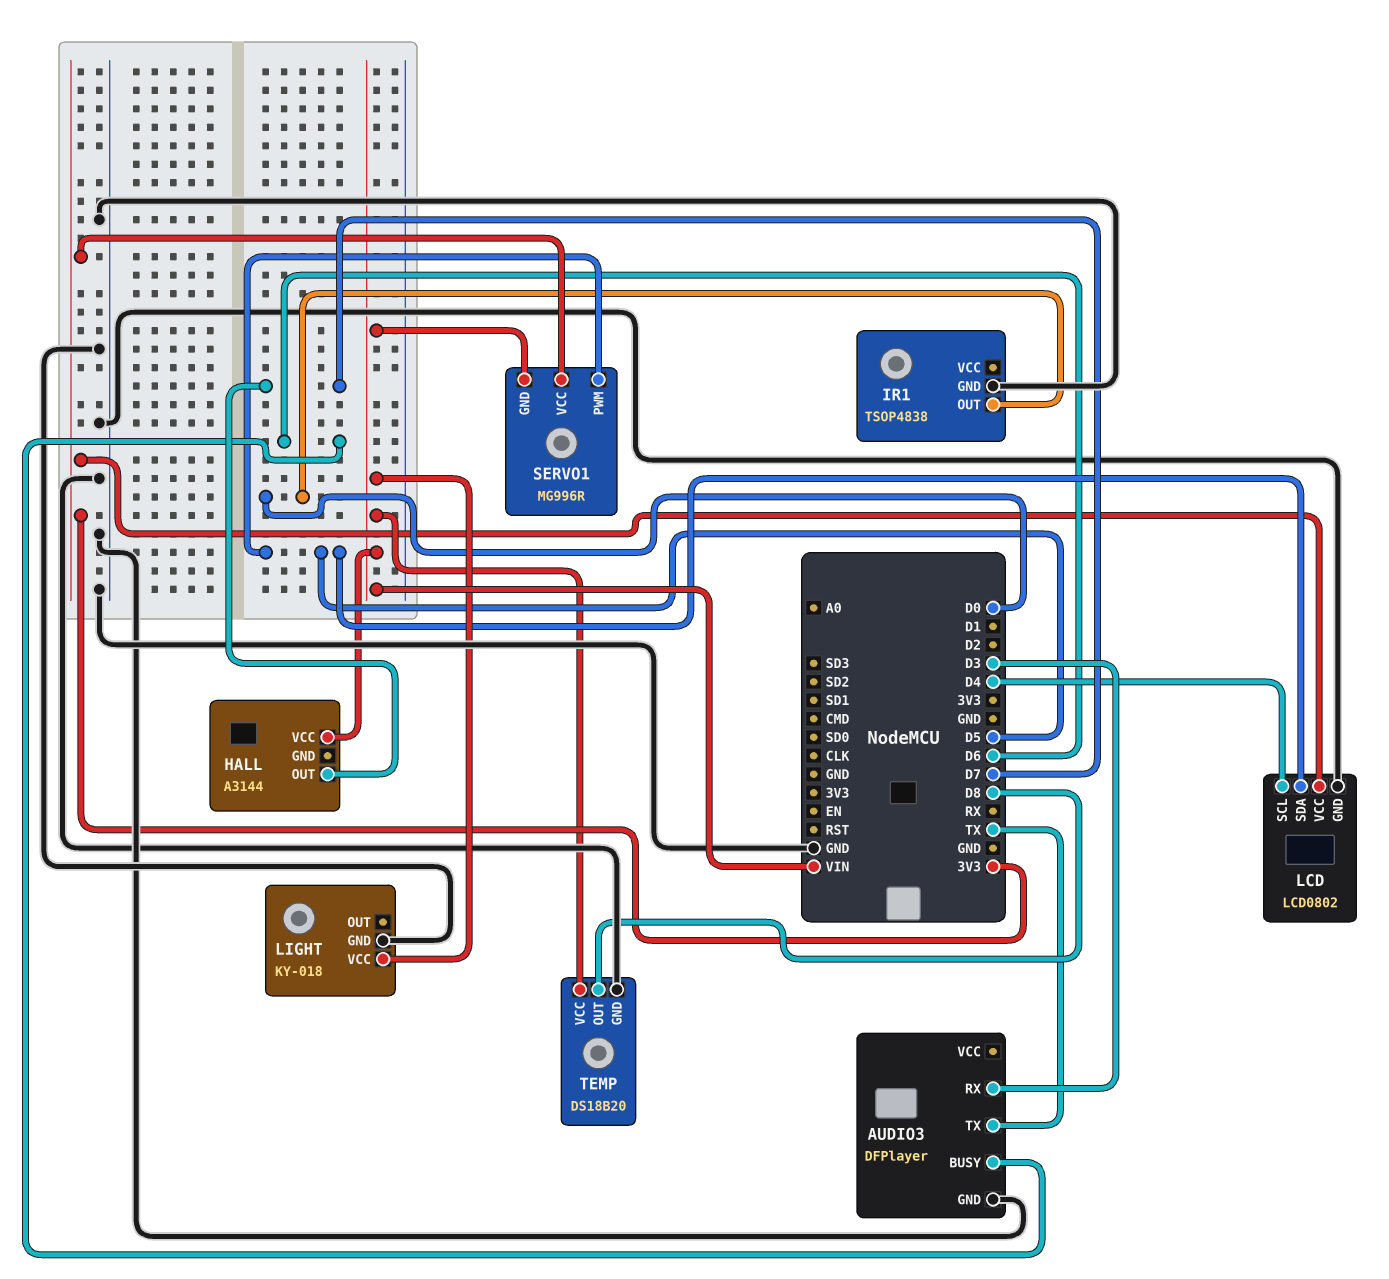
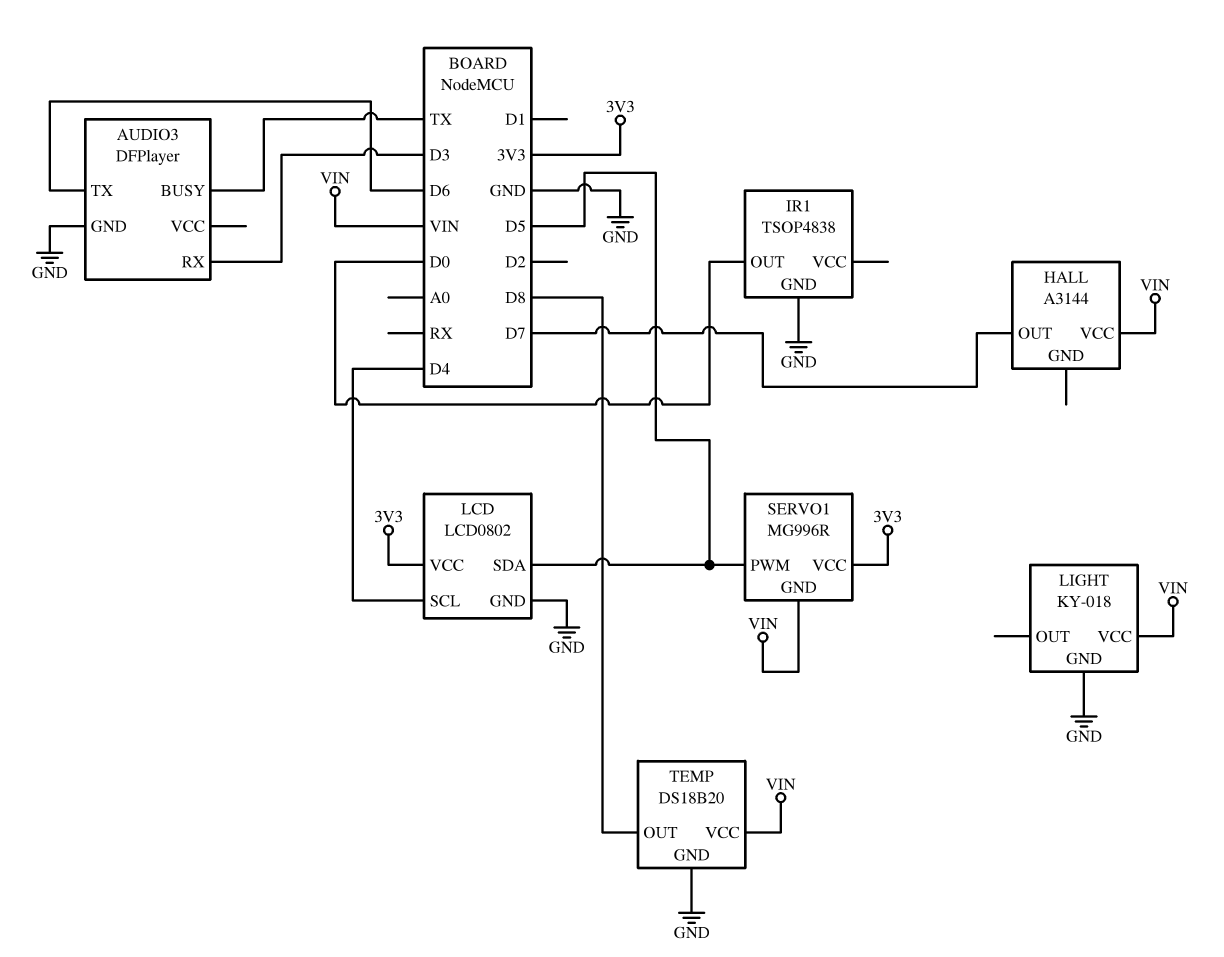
AUDIO3 pin BUSY: D6 -> TX
AUDIO3 pin TX: TX -> D6

